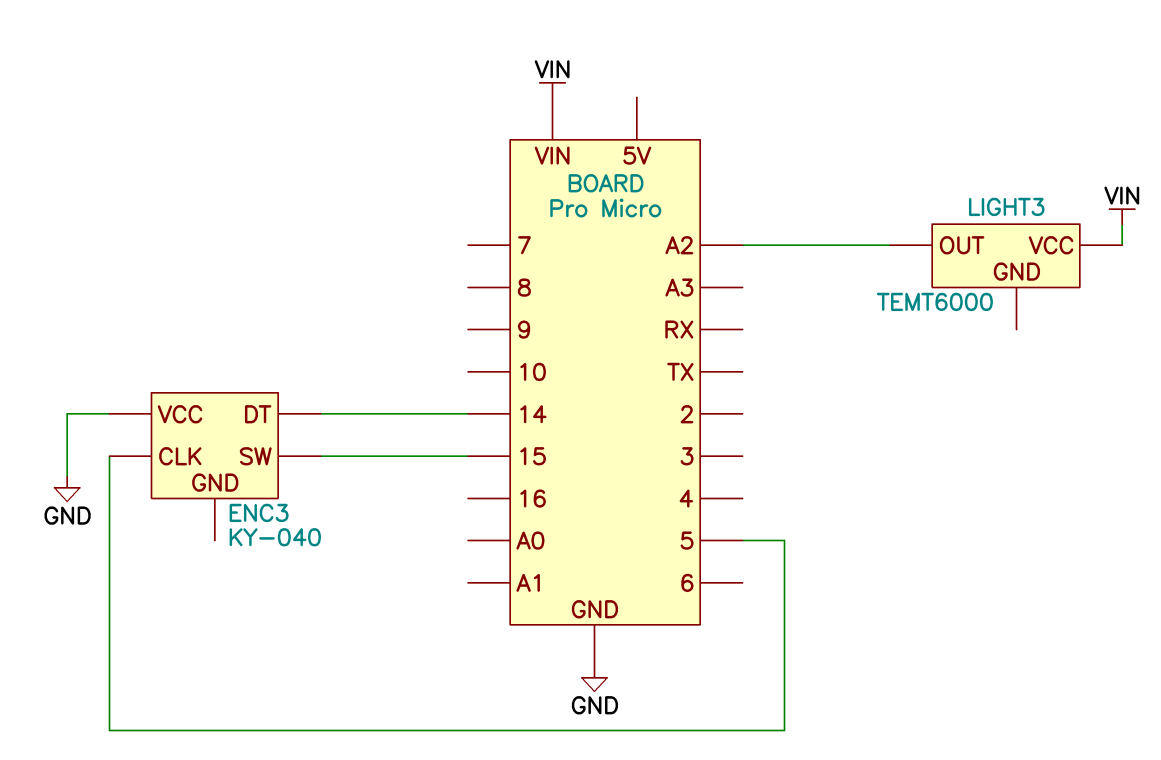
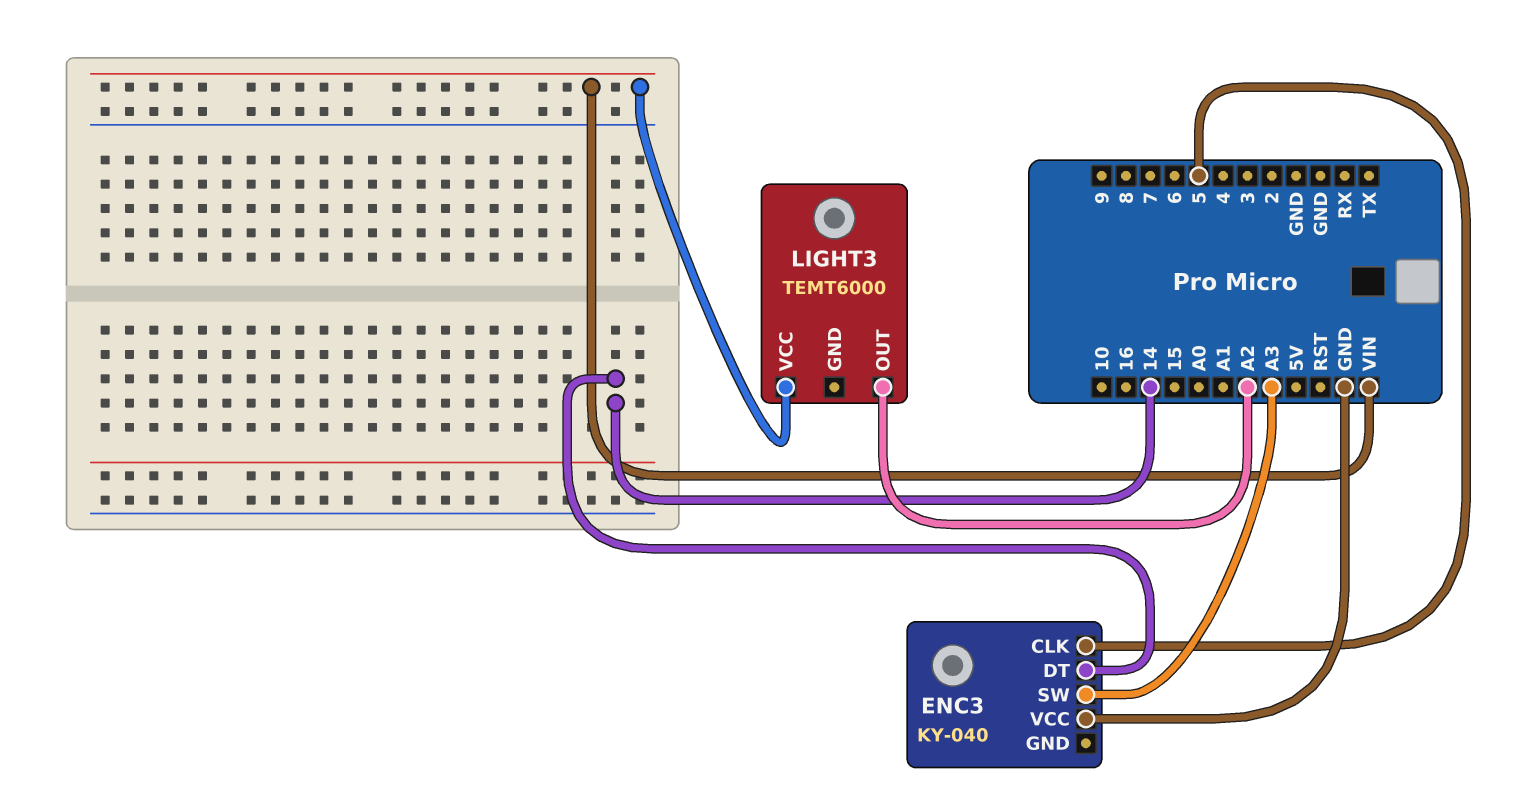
ENC3 pin SW: 15 -> A3

